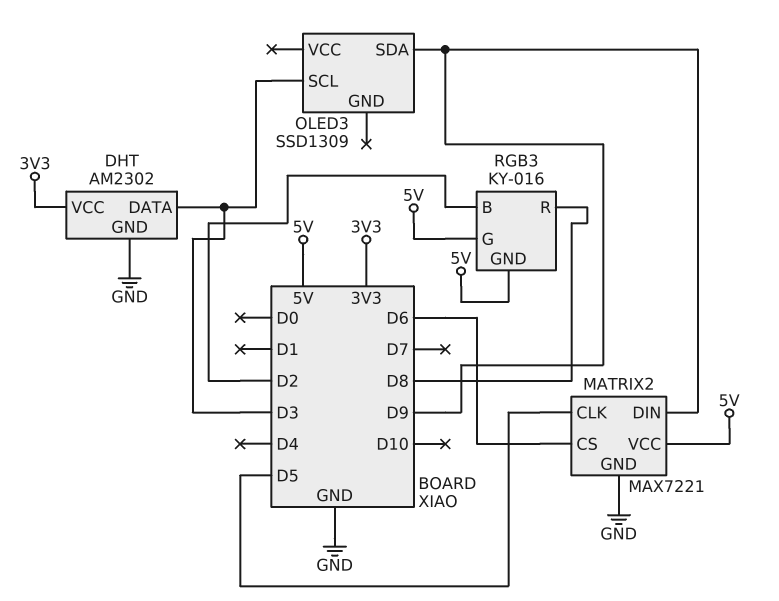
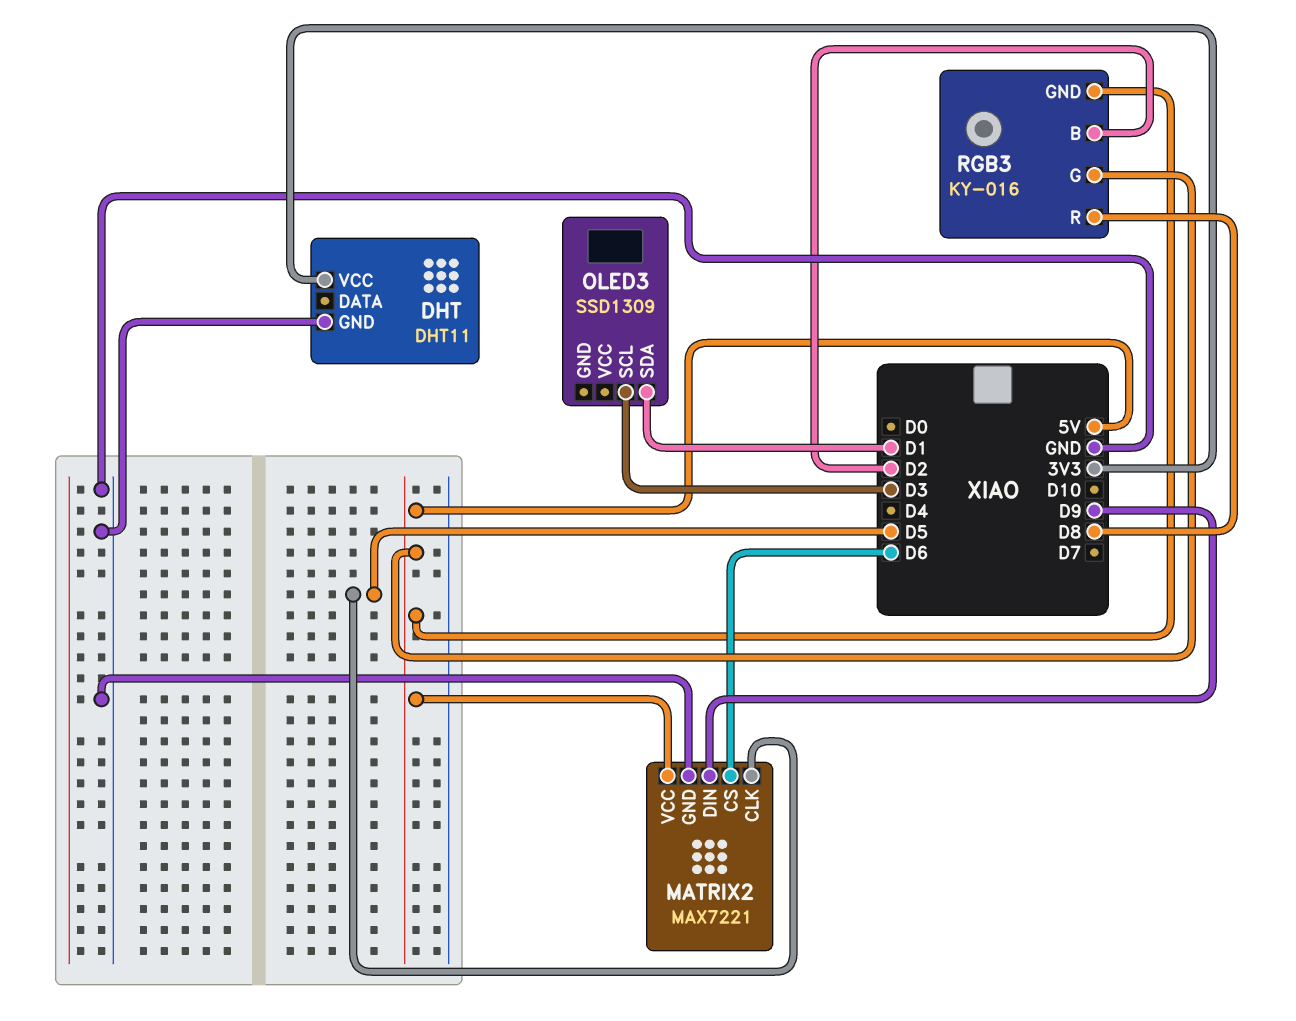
DHT: AM2302 -> DHT11
DHT pin DATA: D3 -> none
OLED3 pin SDA: D9 -> D1

